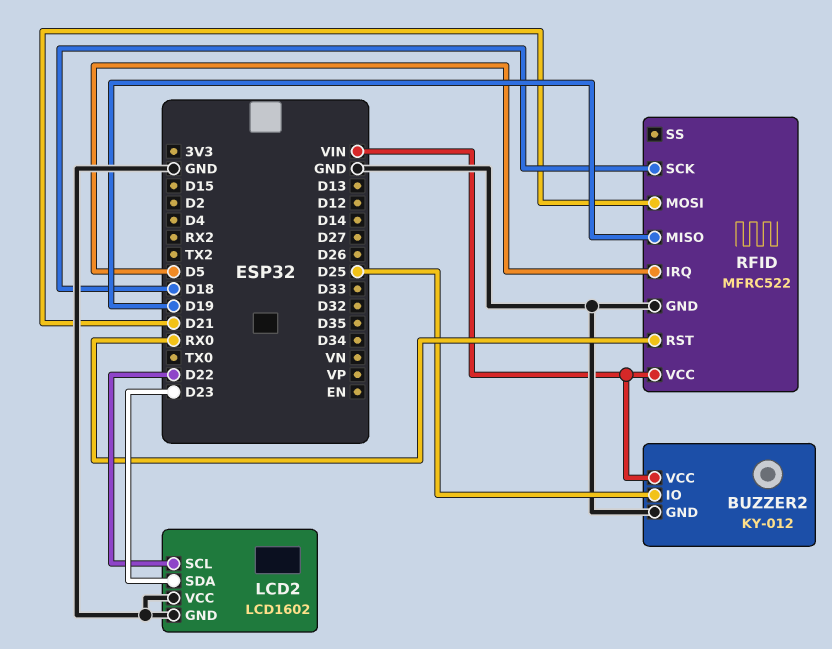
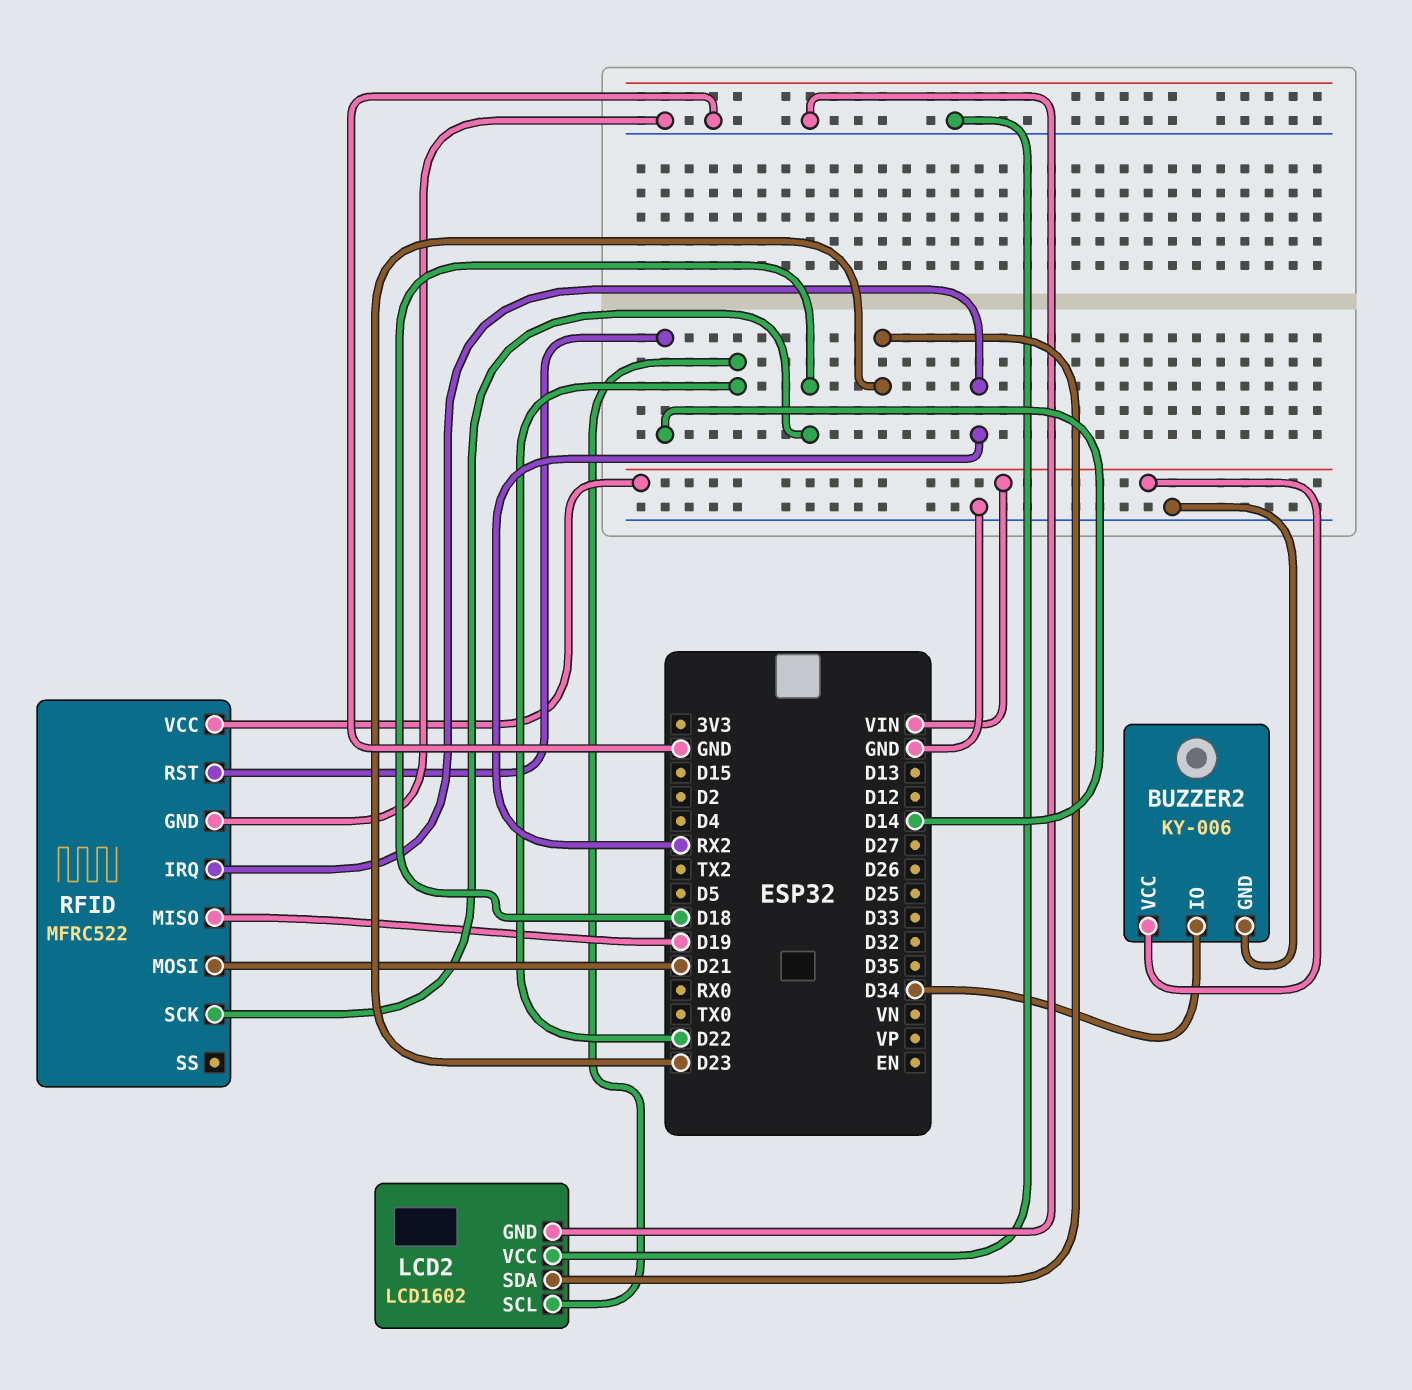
BUZZER2: KY-012 -> KY-006
BUZZER2 pin IO: D25 -> D34
RFID pin IRQ: D5 -> RX2
RFID pin RST: RX0 -> D14

